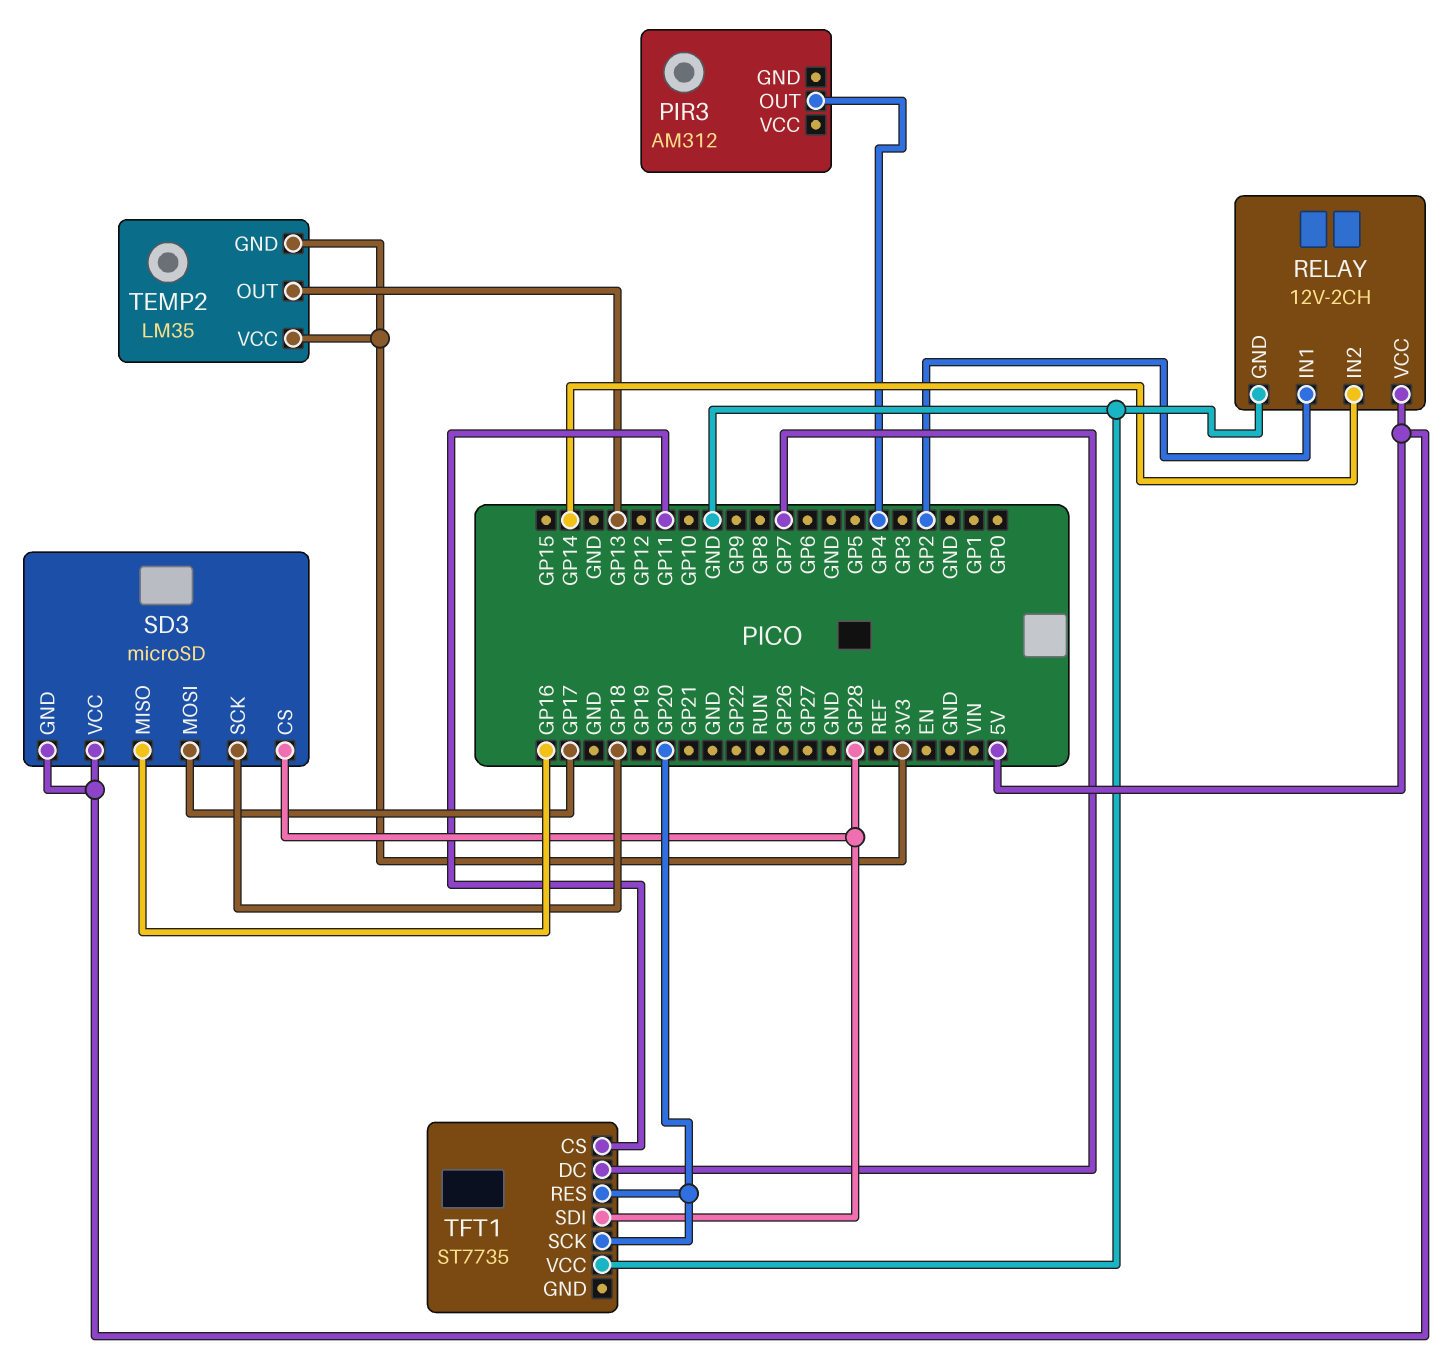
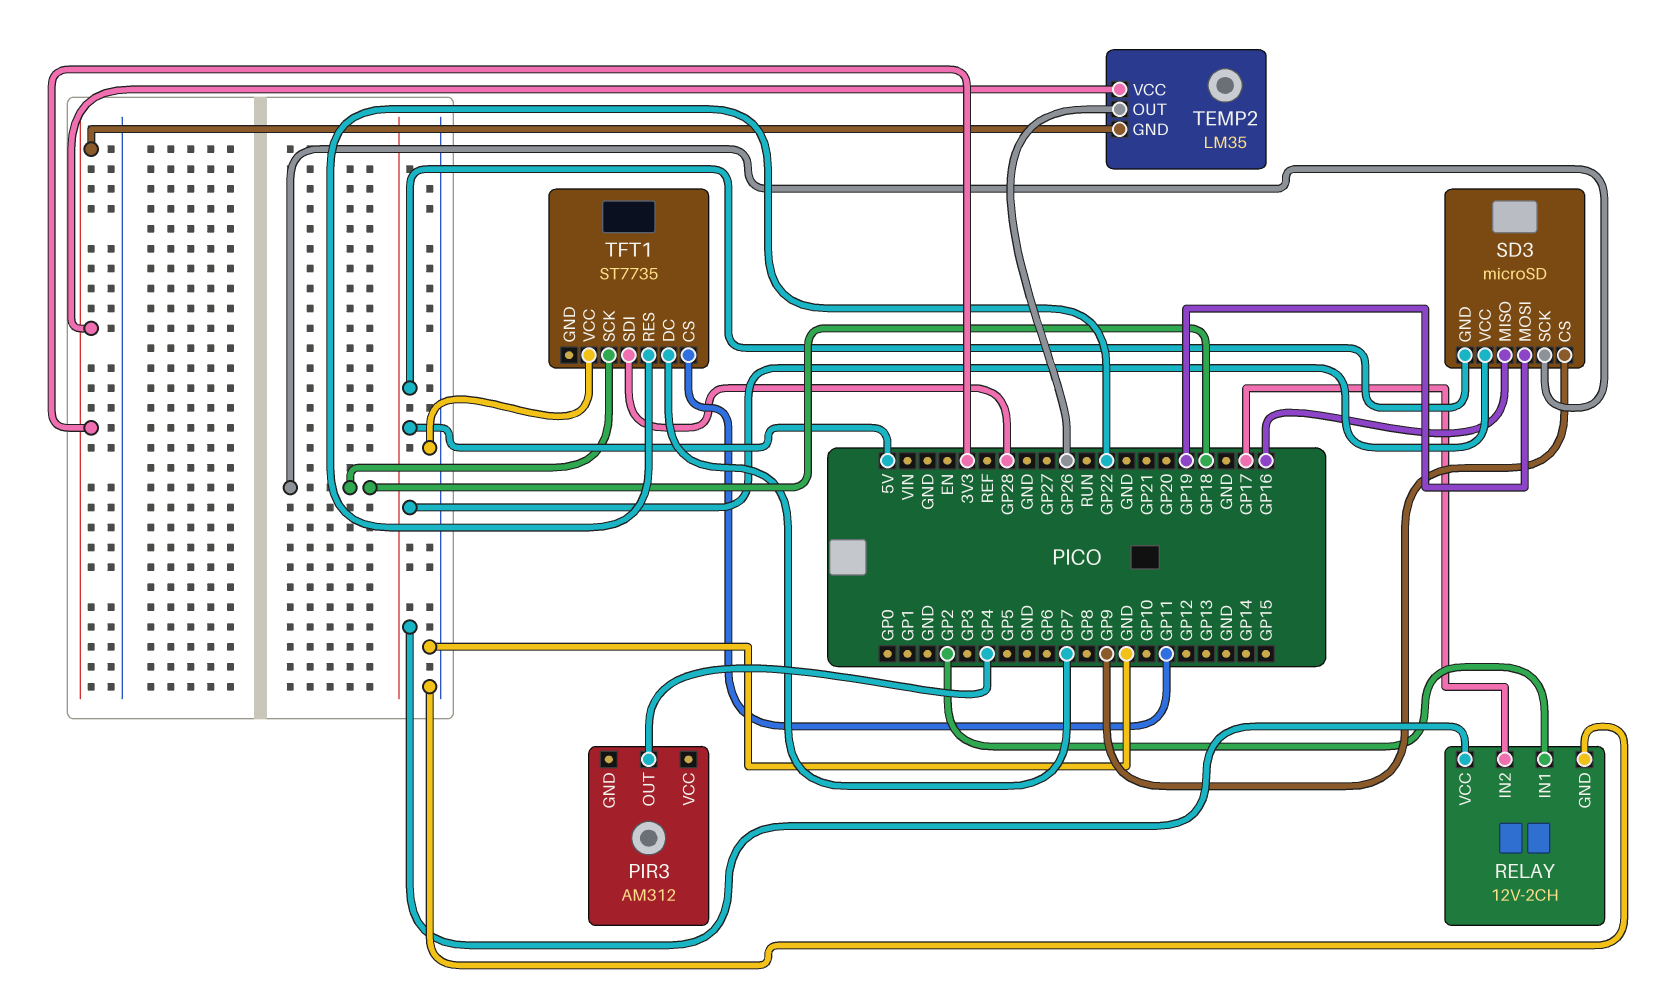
RELAY pin IN2: GP14 -> GP17
SD3 pin CS: GP28 -> GP9
SD3 pin MOSI: GP17 -> GP19
TEMP2 pin OUT: GP13 -> GP26
TFT1 pin RES: GP20 -> GP22
TFT1 pin SCK: GP20 -> GP18

